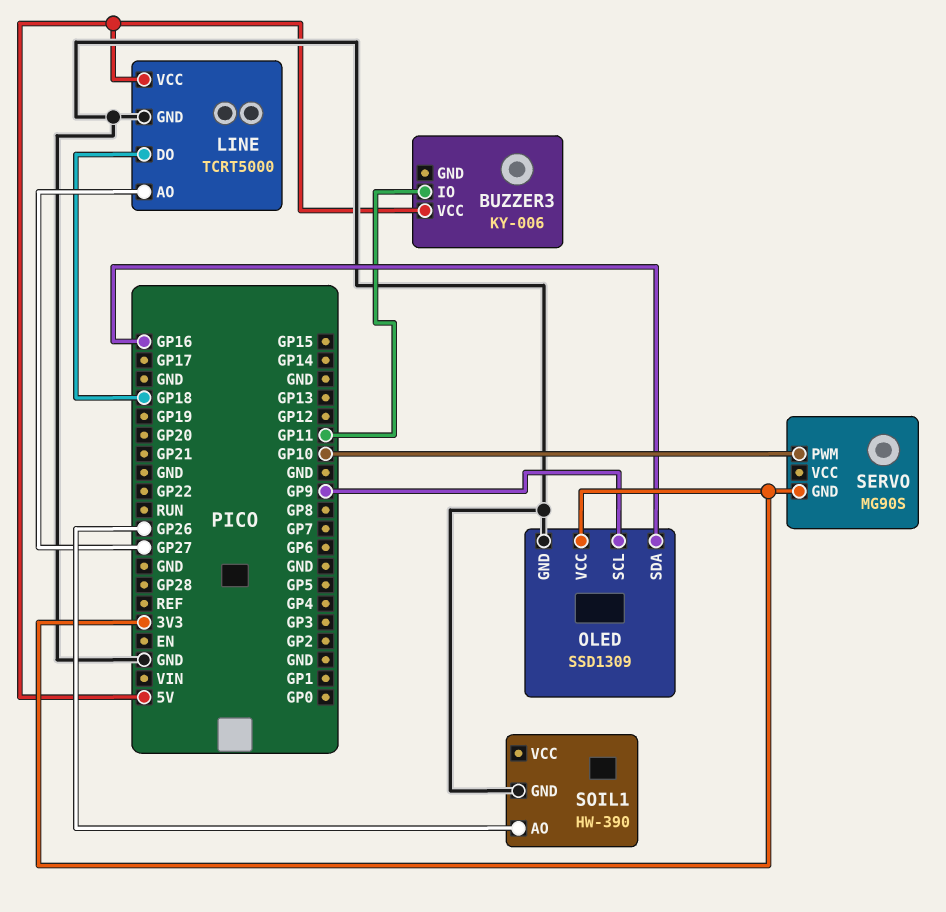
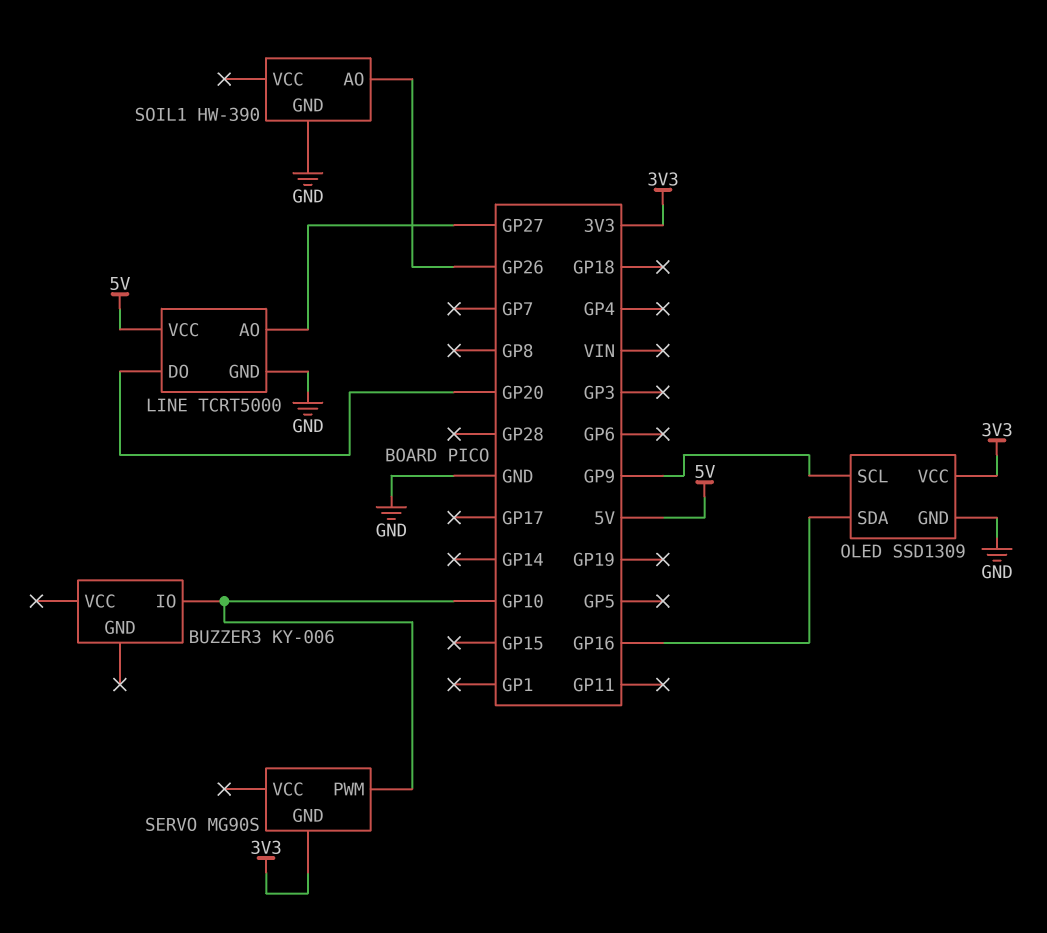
BUZZER3 pin IO: GP11 -> GP10
BUZZER3 pin VCC: 5V -> none
LINE pin DO: GP18 -> GP20

